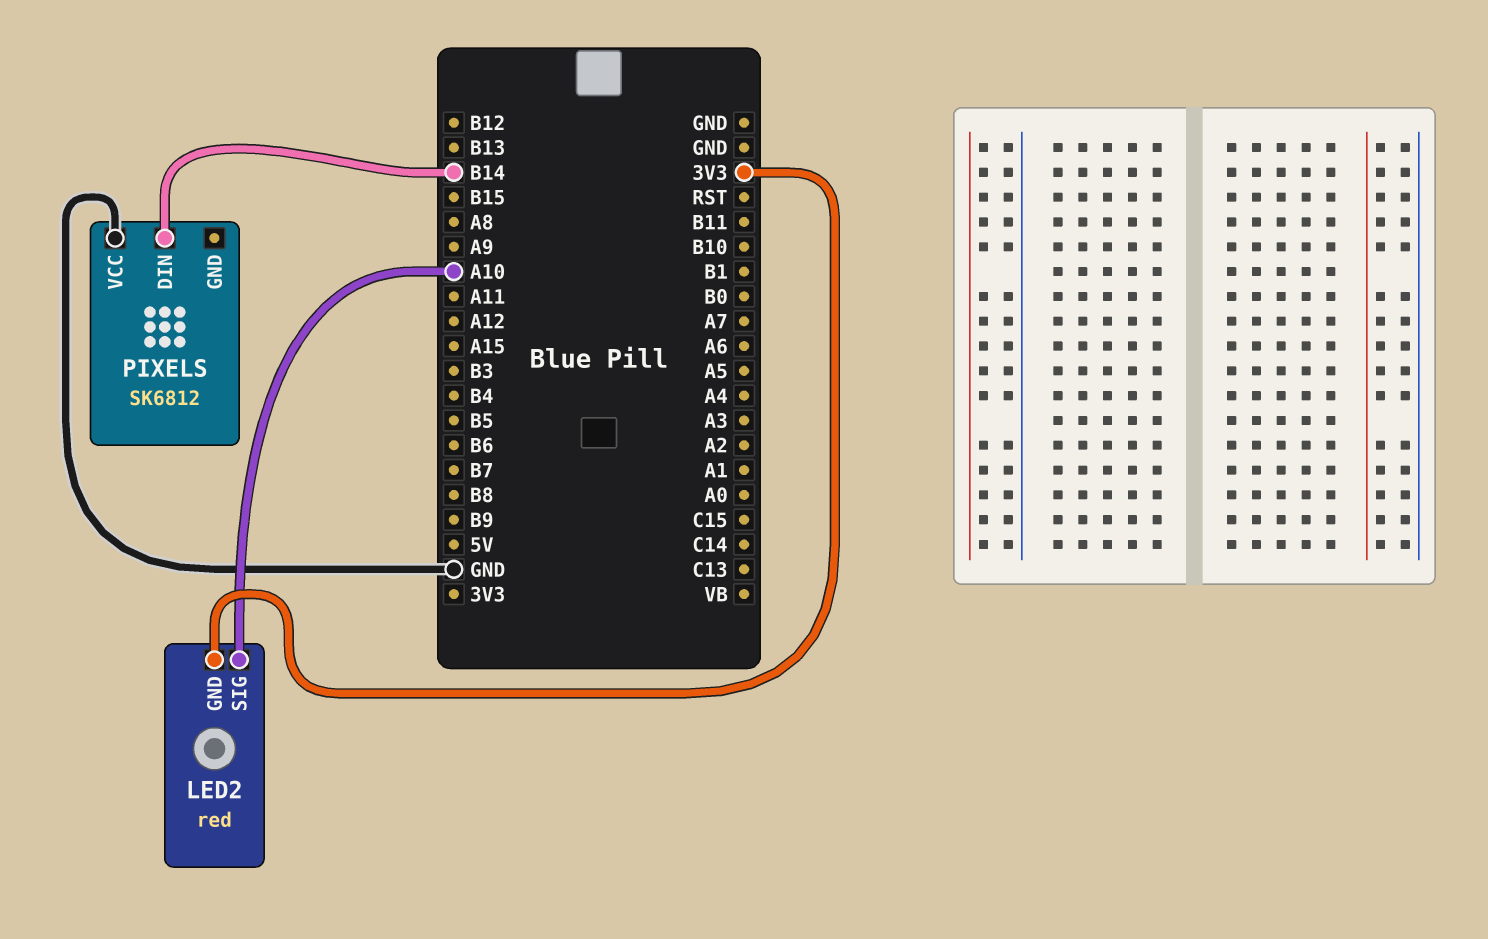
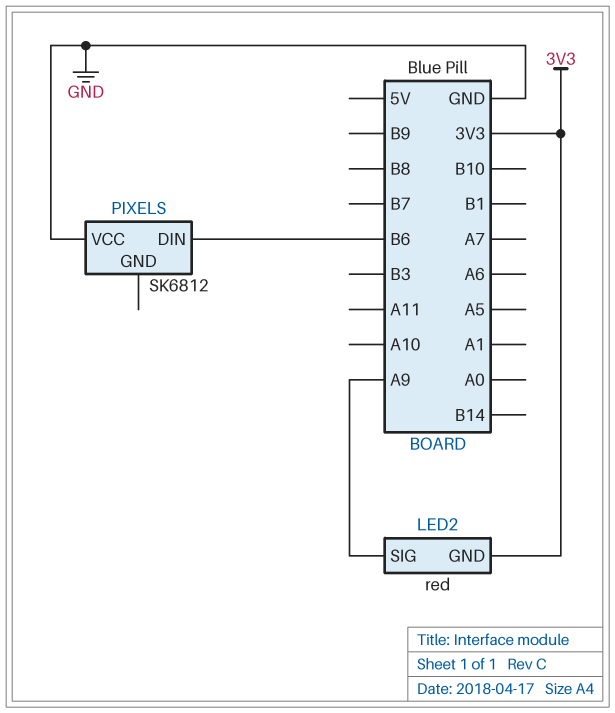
LED2 pin SIG: A10 -> A9
PIXELS pin DIN: B14 -> B6

